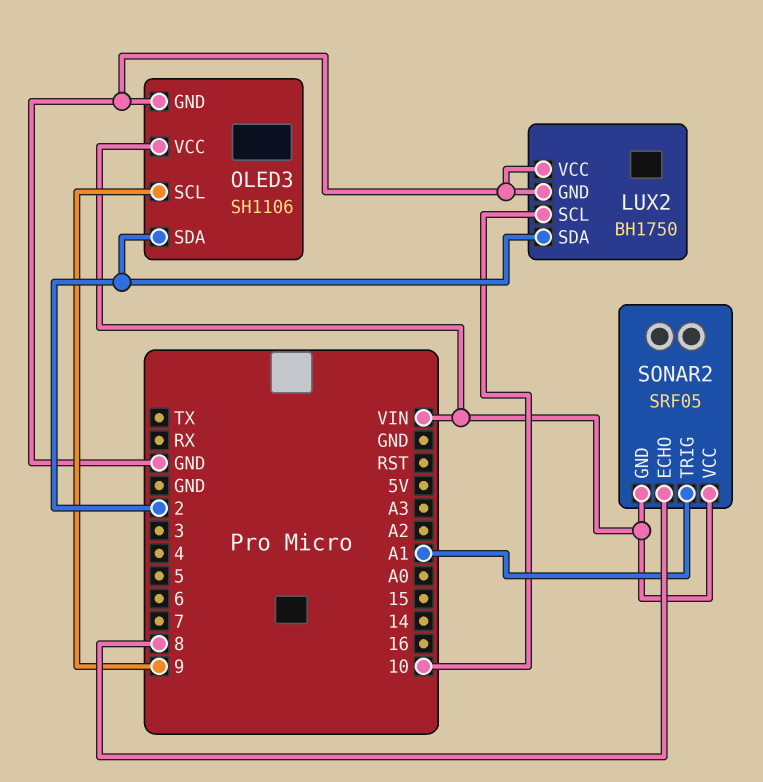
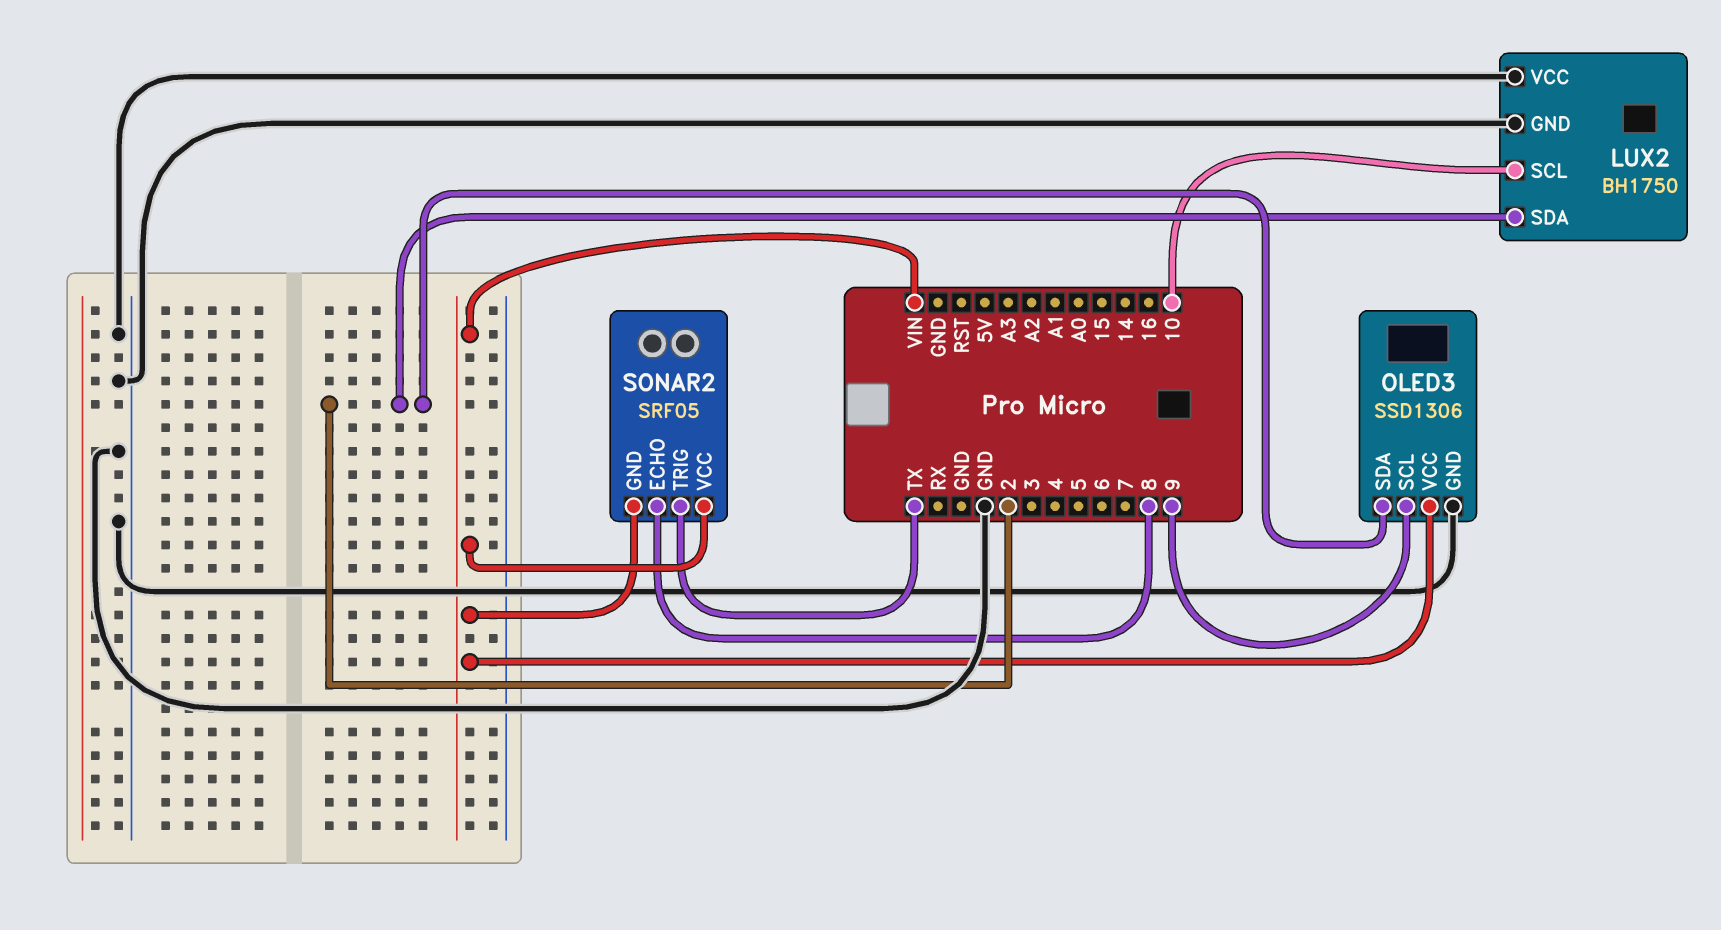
OLED3: SH1106 -> SSD1306
SONAR2 pin TRIG: A1 -> TX

